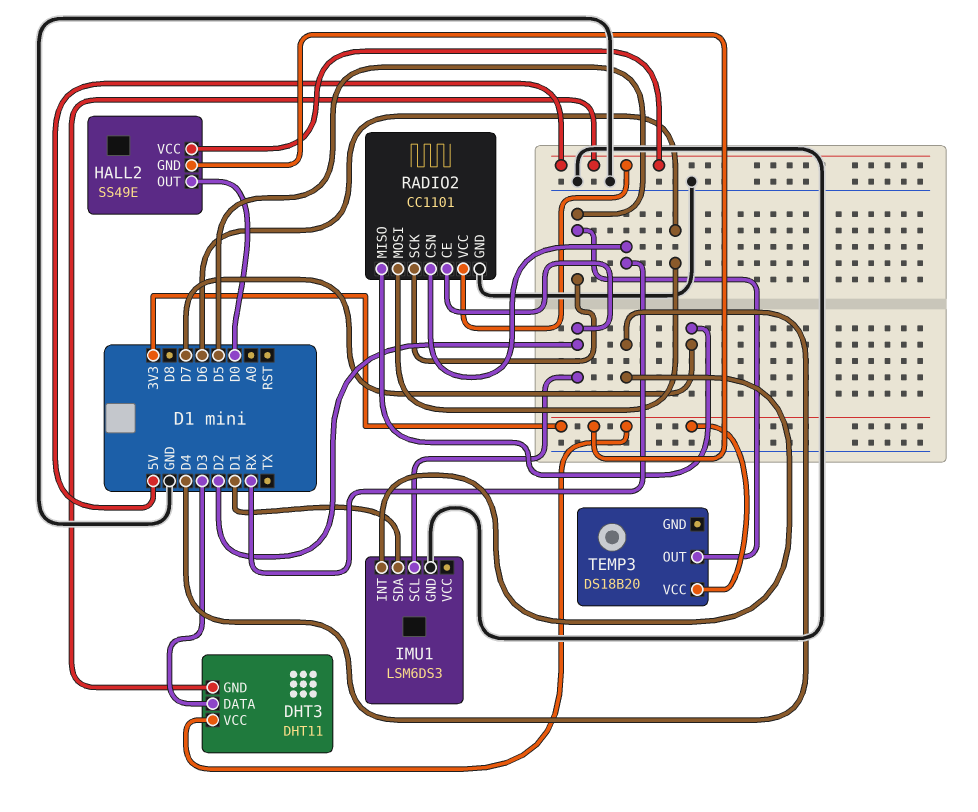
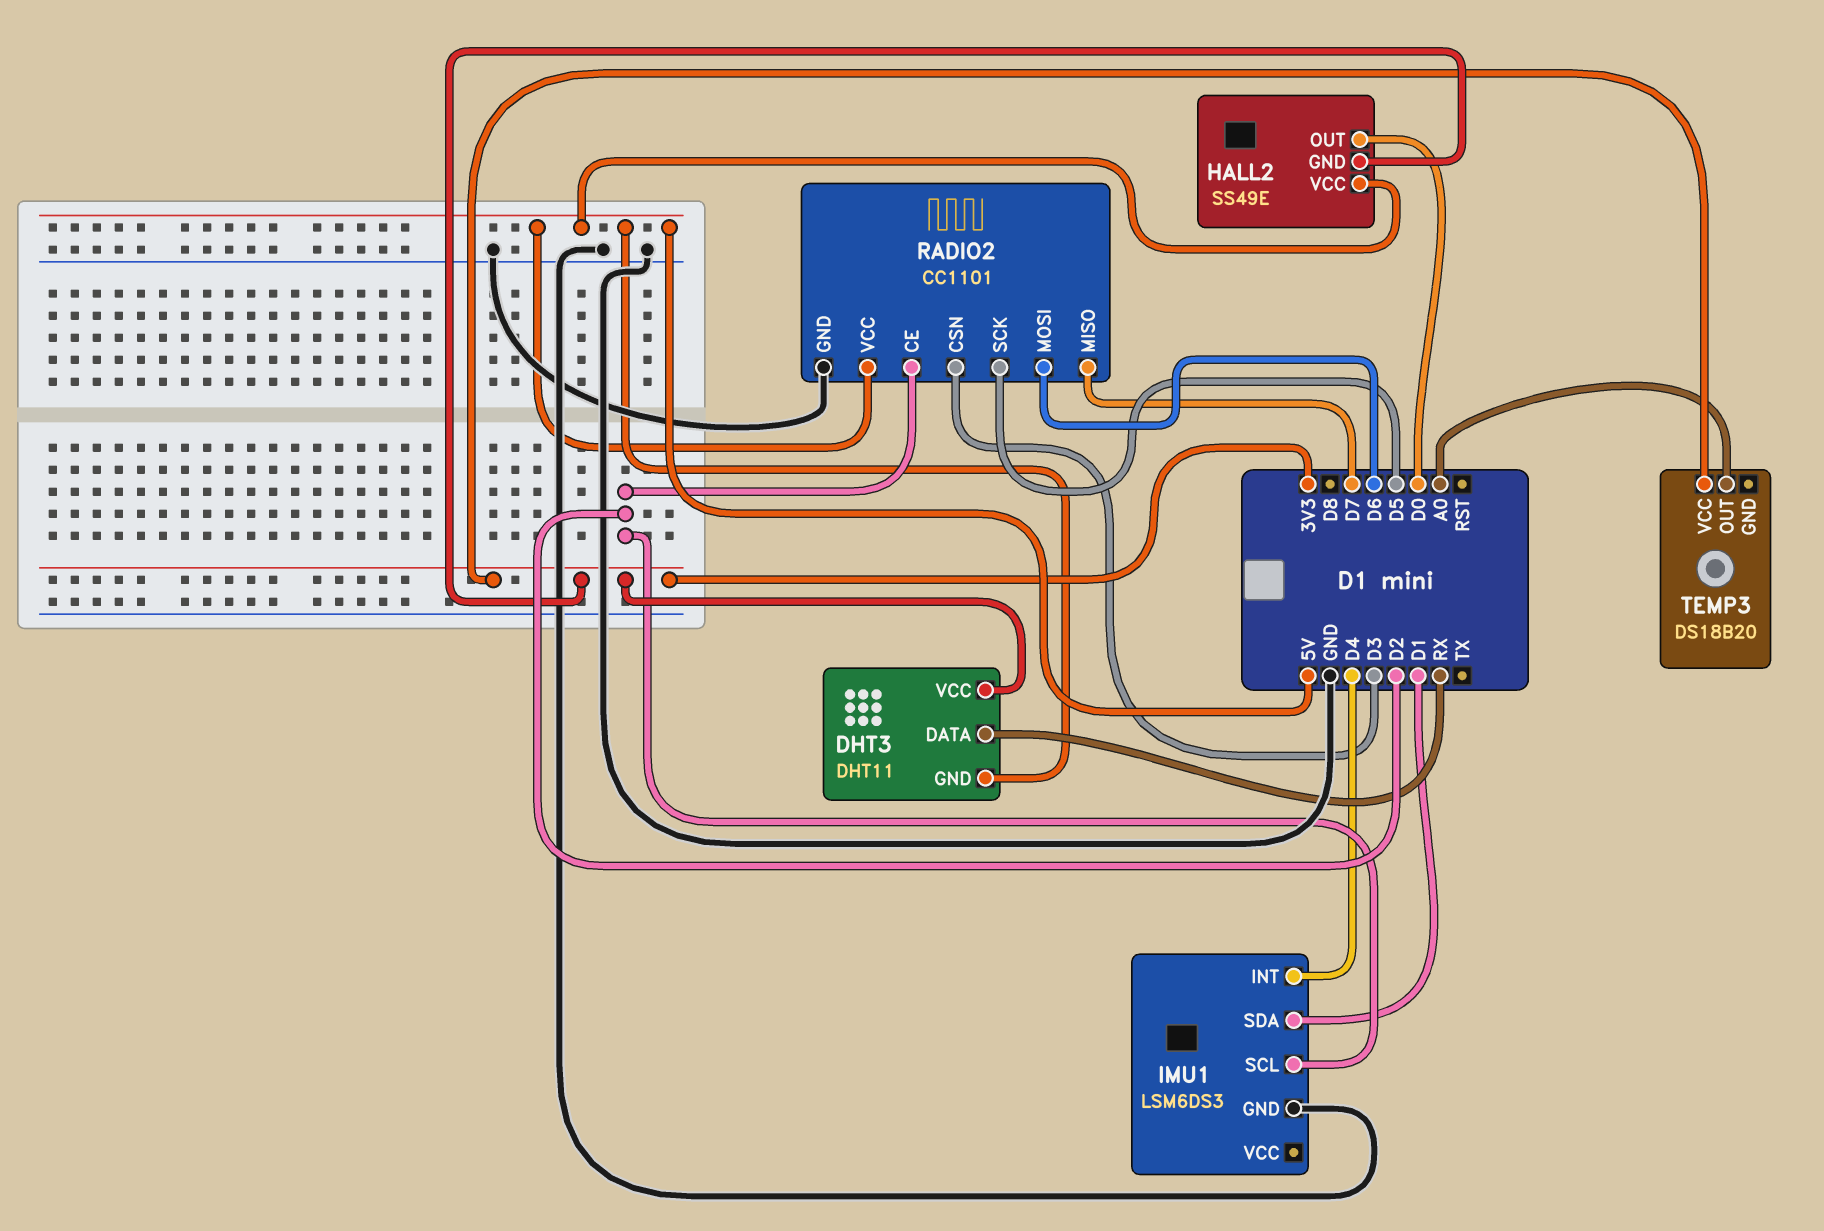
DHT3 pin DATA: D3 -> RX
RADIO2 pin CSN: RX -> D3
TEMP3 pin OUT: D5 -> A0

